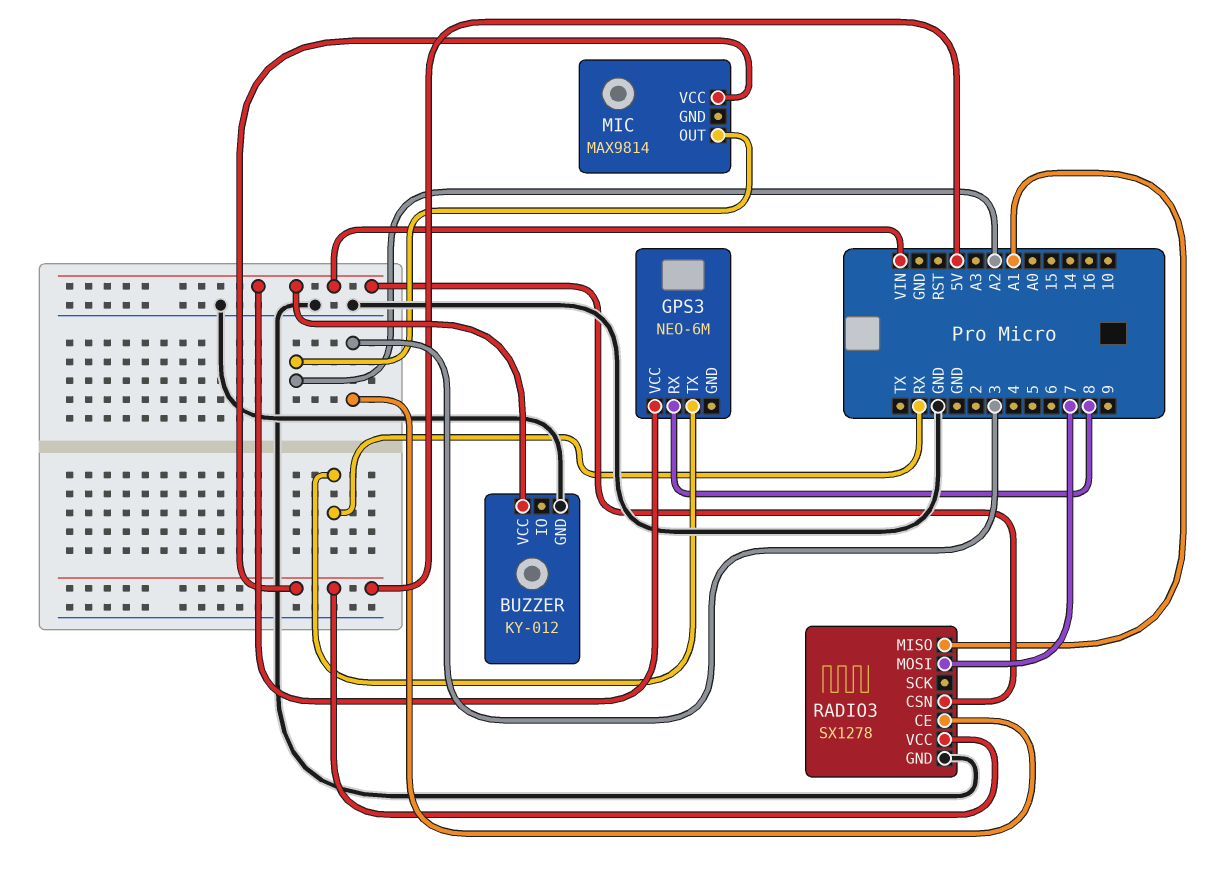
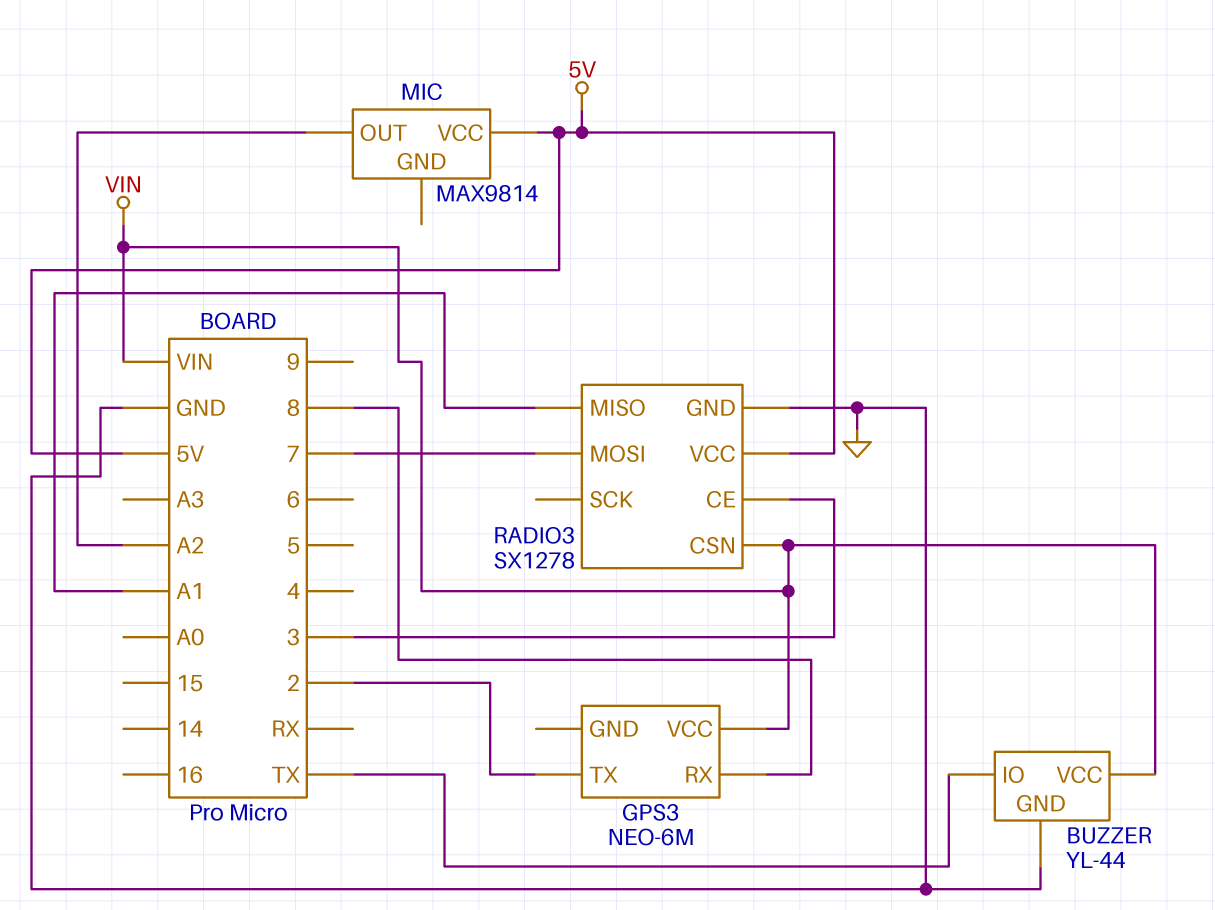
BUZZER: KY-012 -> YL-44
BUZZER pin IO: none -> TX
GPS3 pin TX: RX -> 2

